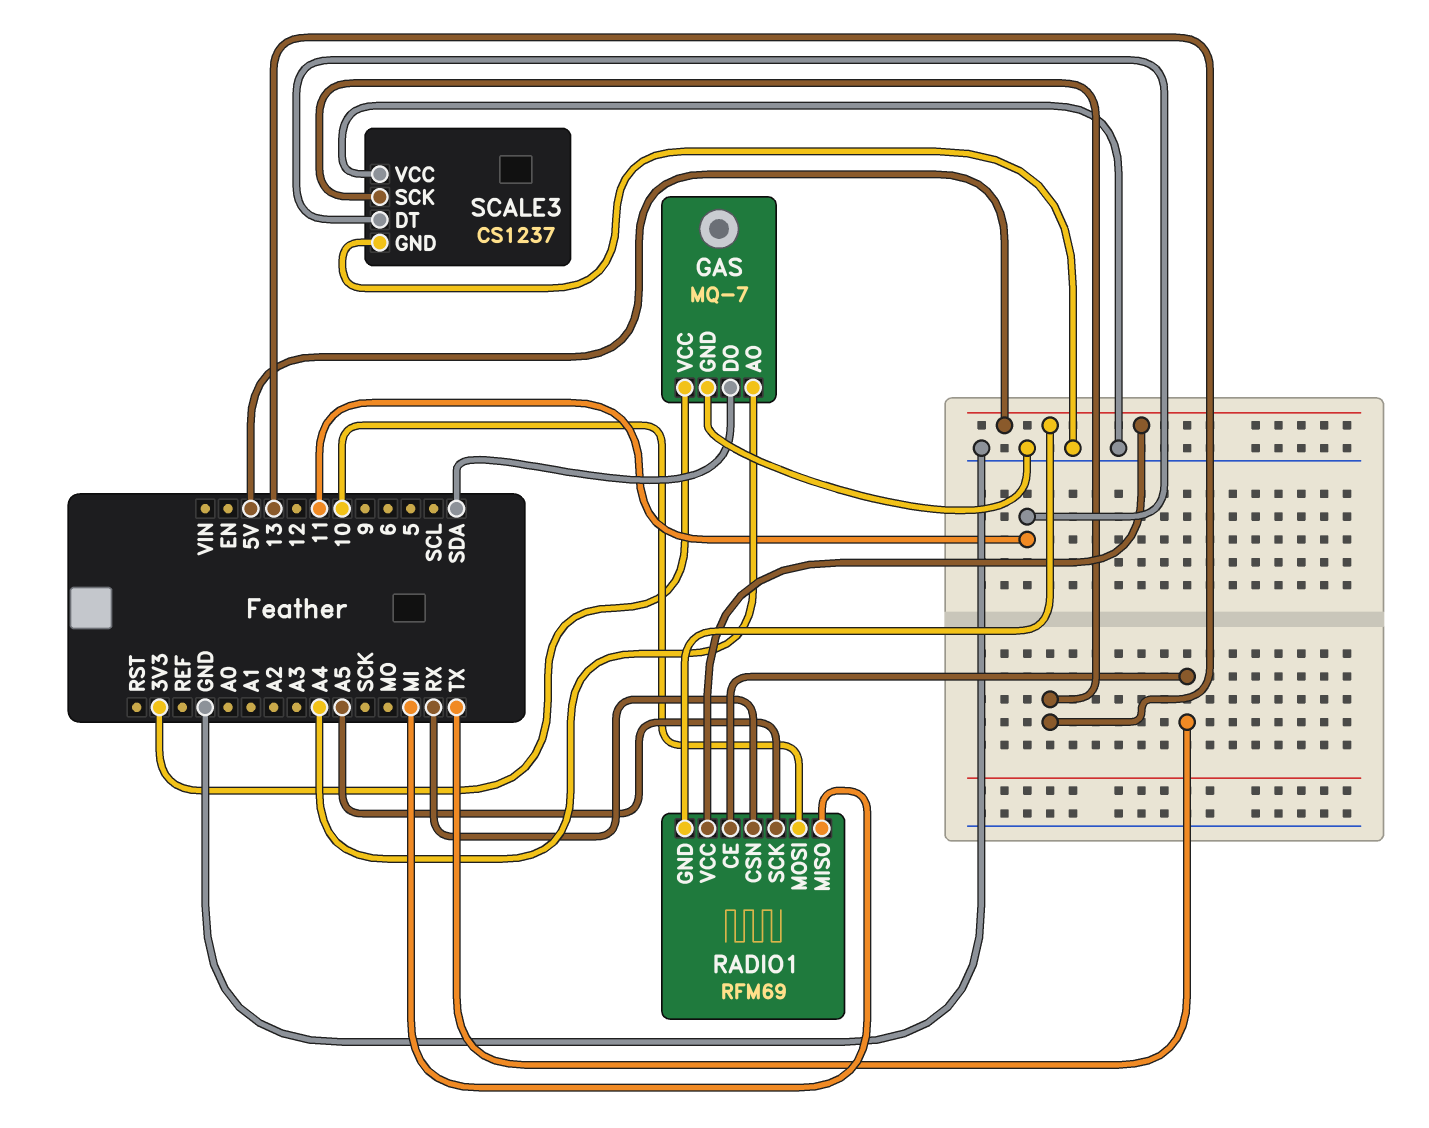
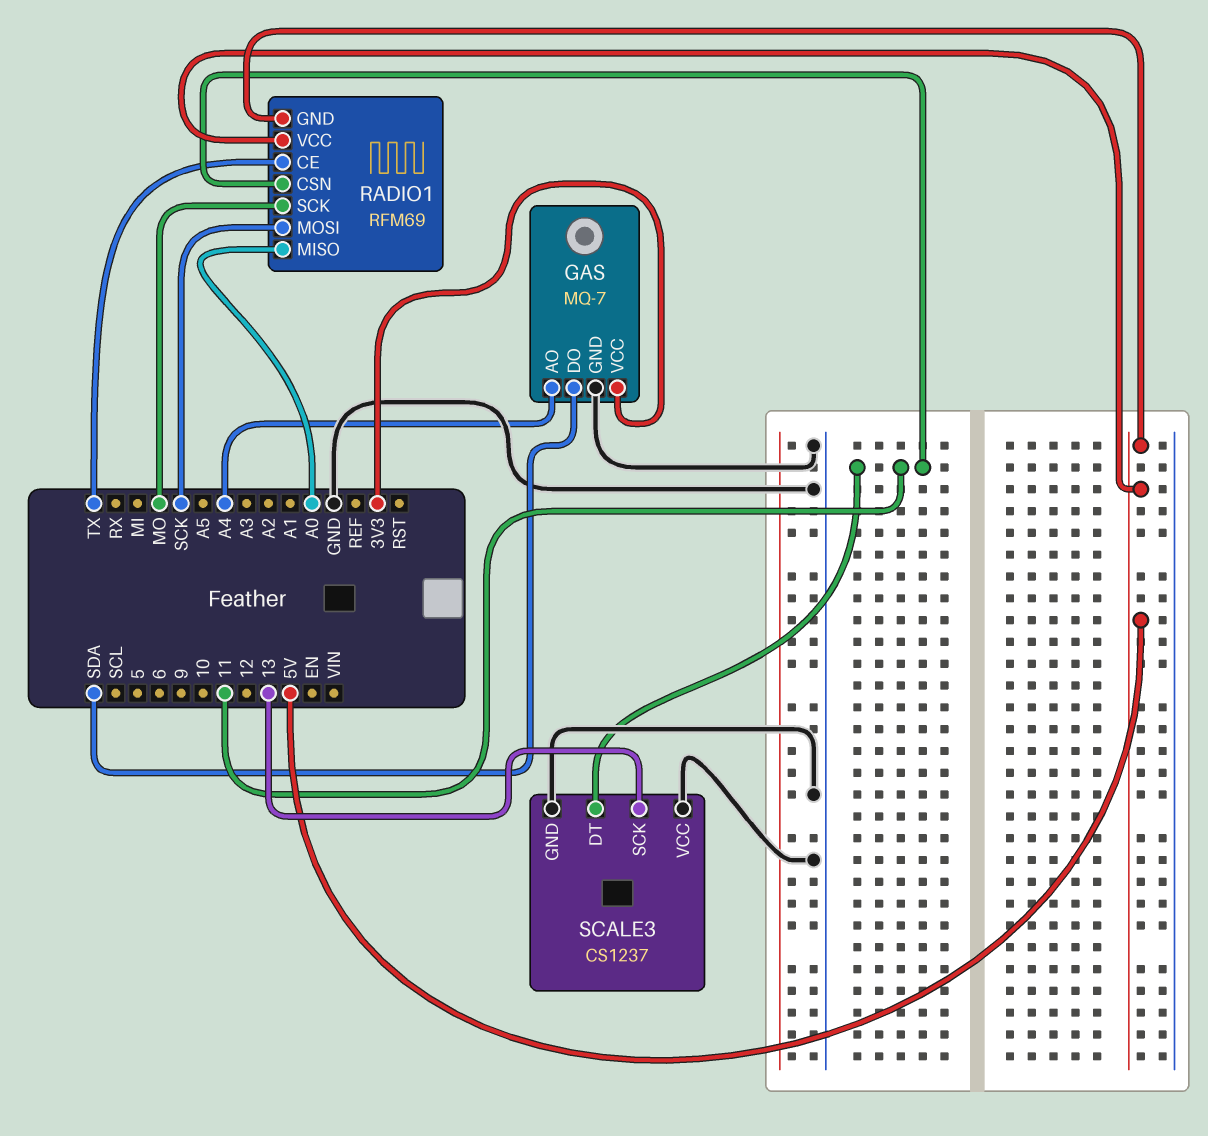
RADIO1 pin CSN: RX -> 11
RADIO1 pin MISO: MI -> A0
RADIO1 pin MOSI: 10 -> SCK
RADIO1 pin SCK: A5 -> MO

